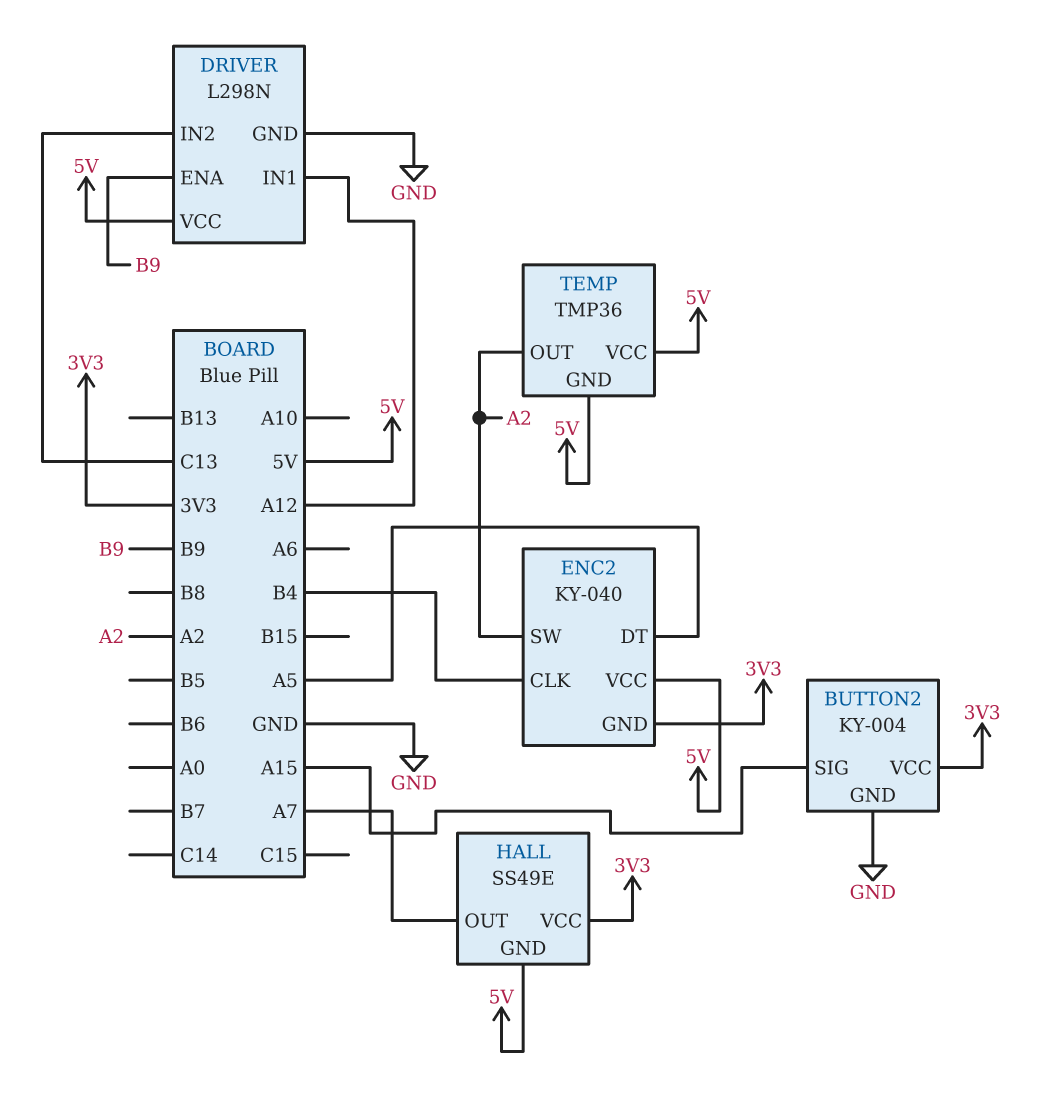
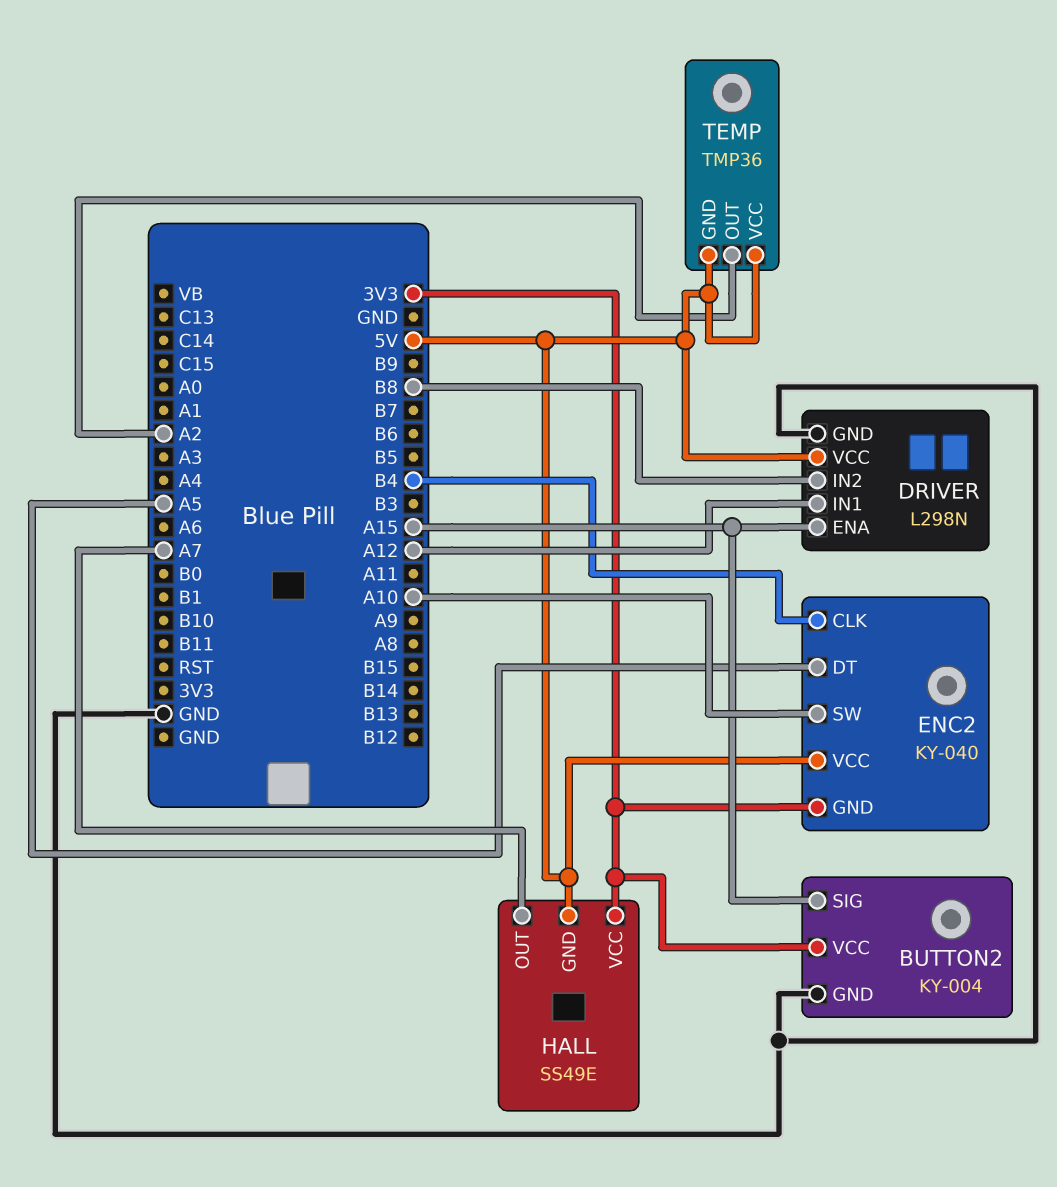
DRIVER pin ENA: B9 -> A15
DRIVER pin IN2: C13 -> B8
ENC2 pin SW: A2 -> A10

